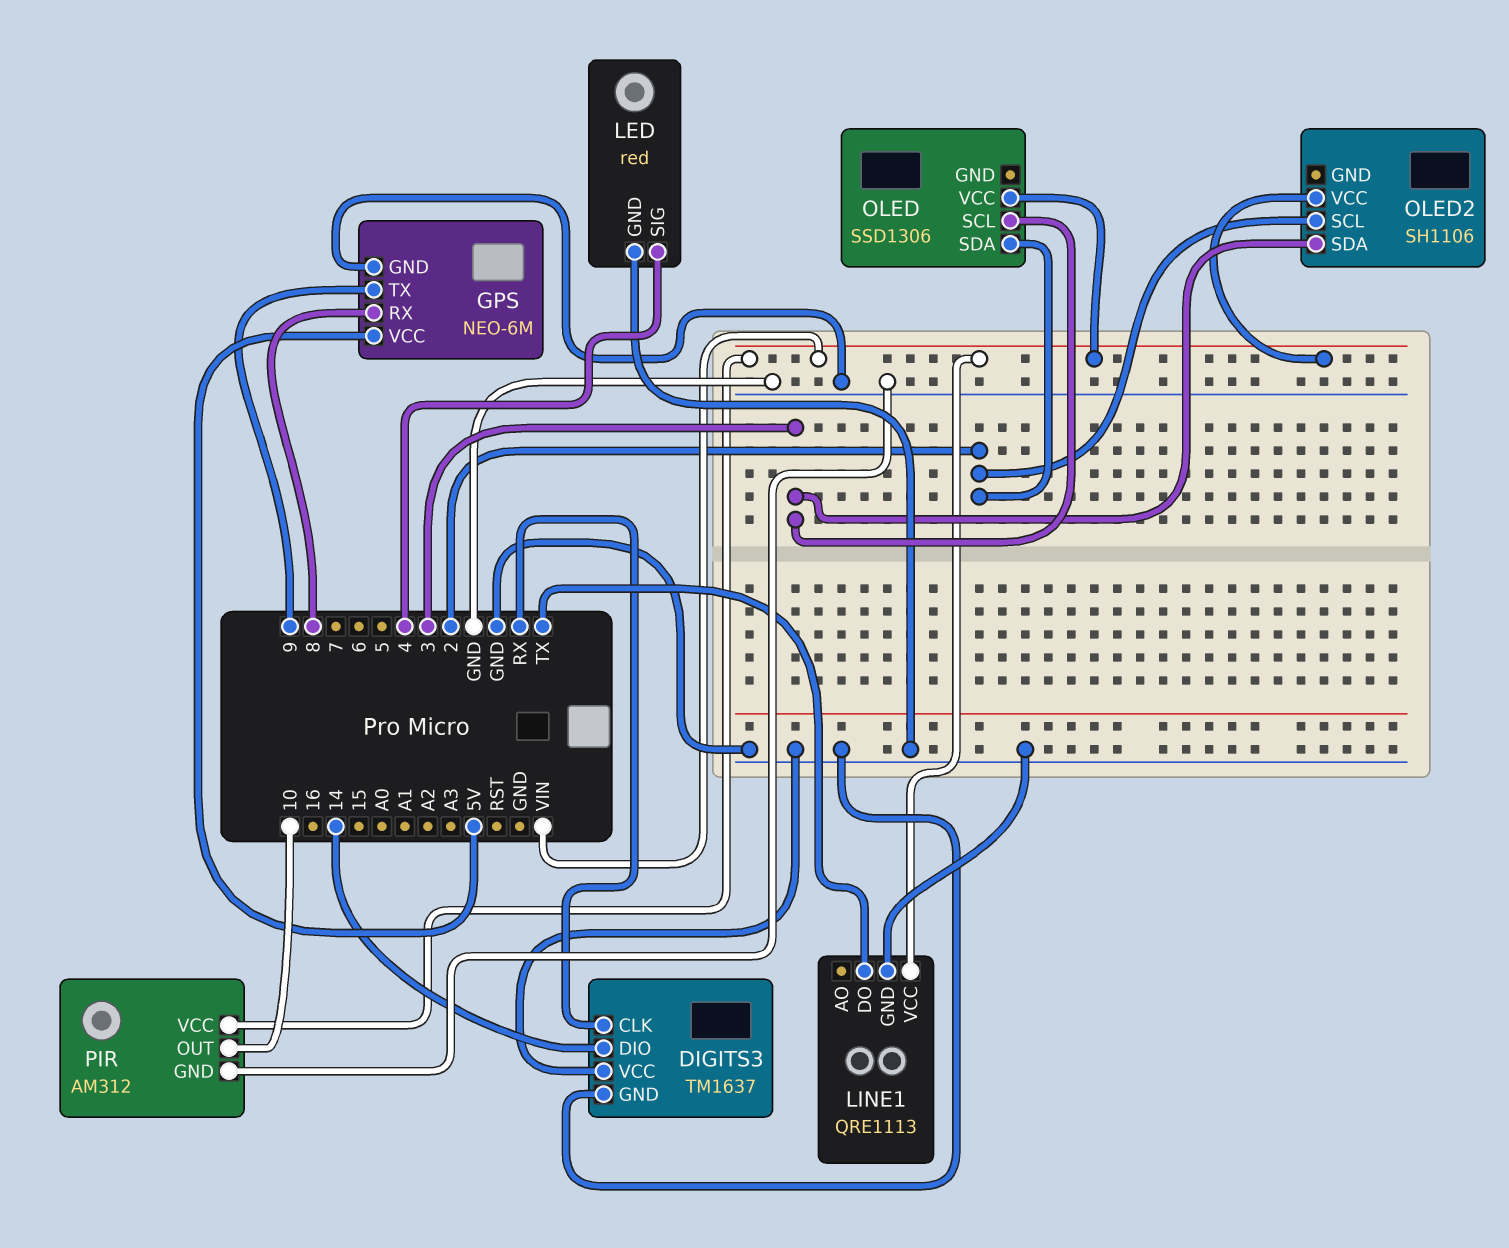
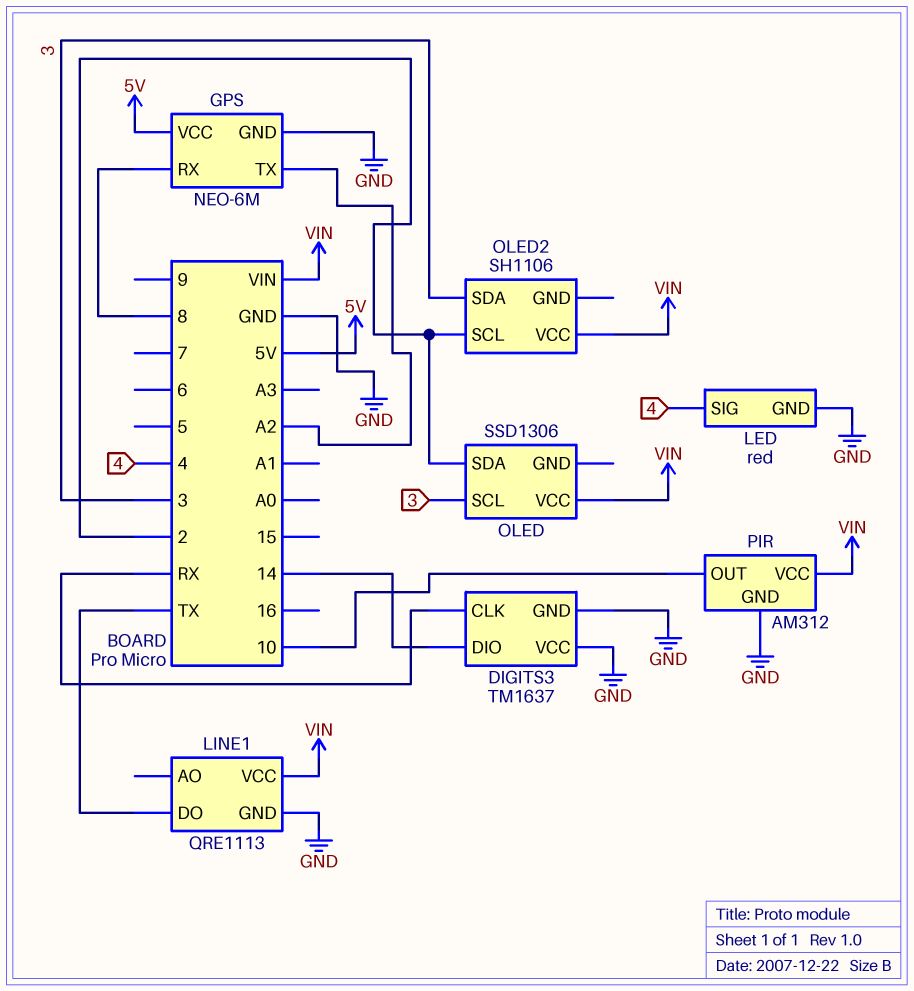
GPS pin TX: 9 -> A2

